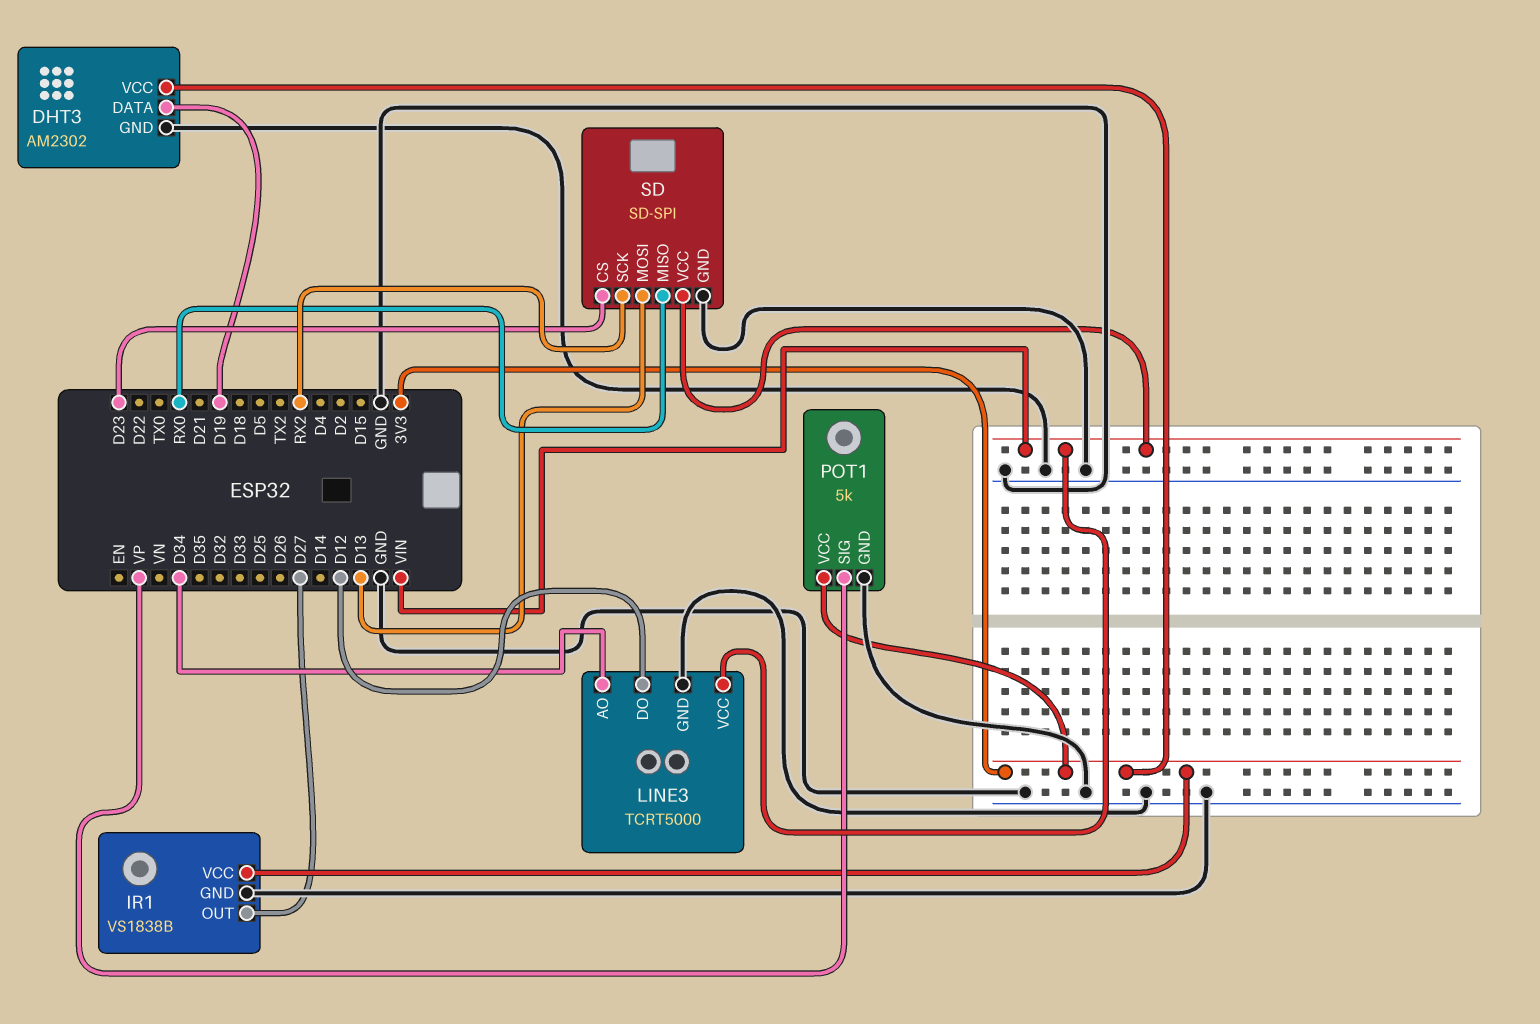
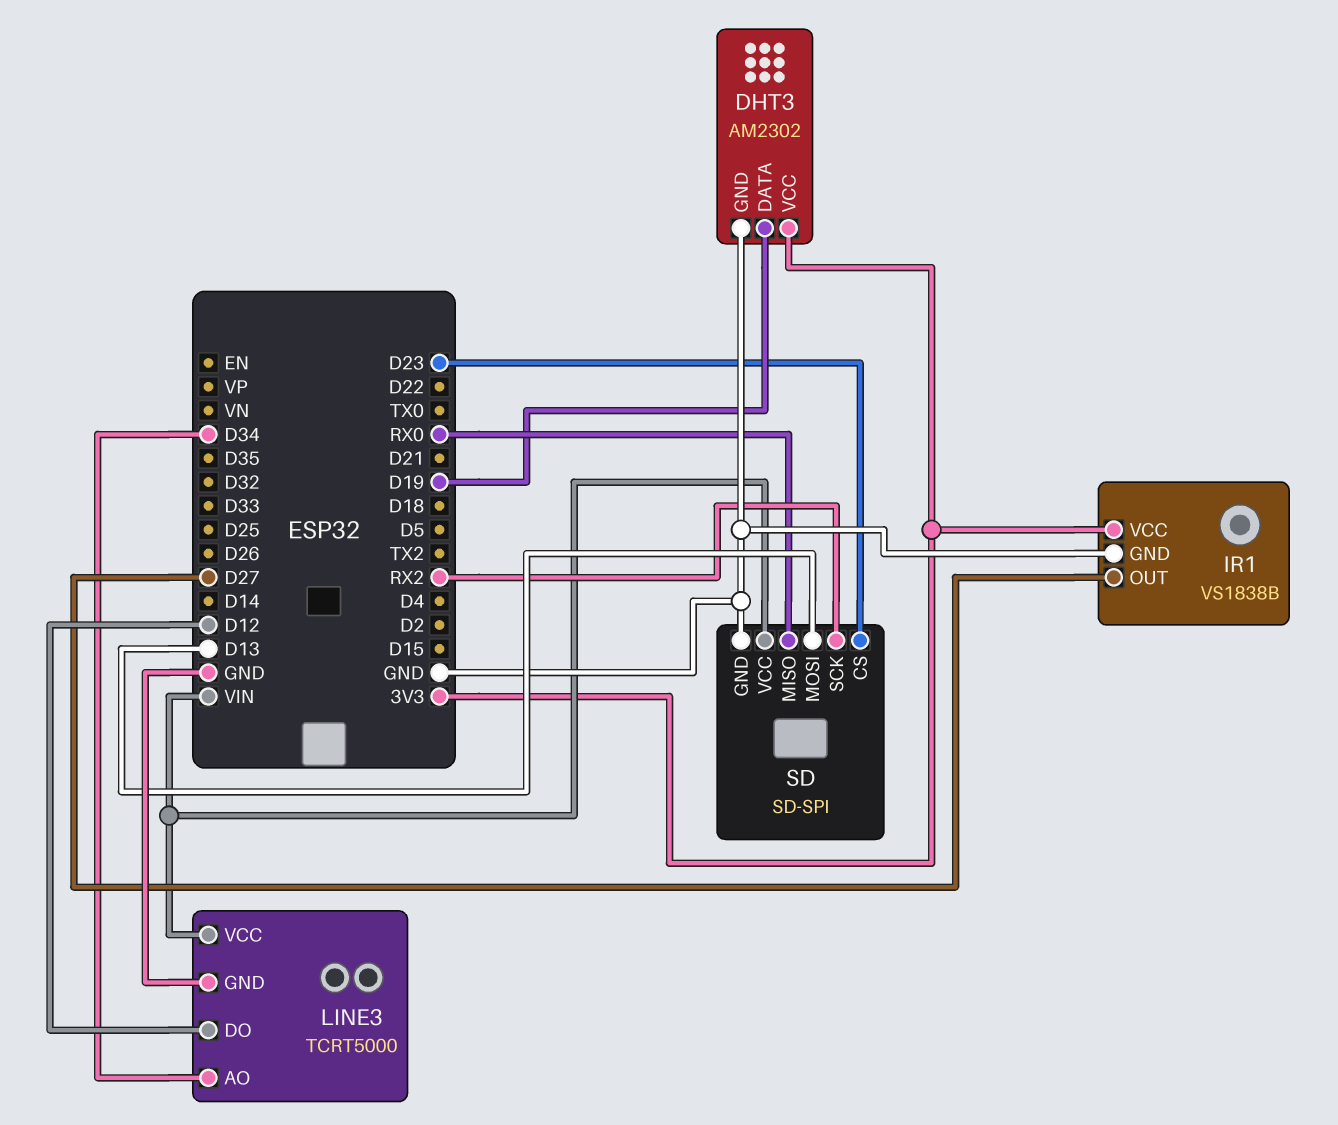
POT1: 5k -> none
POT1 pin GND: GND -> none
POT1 pin SIG: VP -> none
POT1 pin VCC: 3V3 -> none

